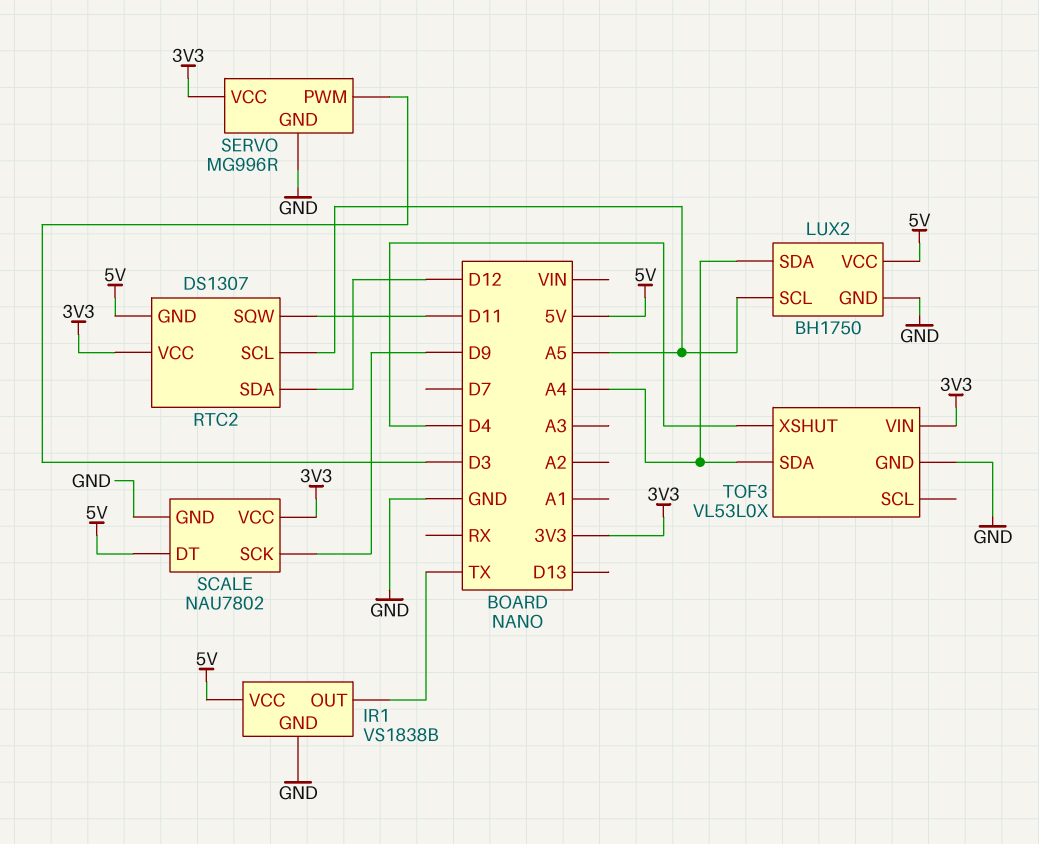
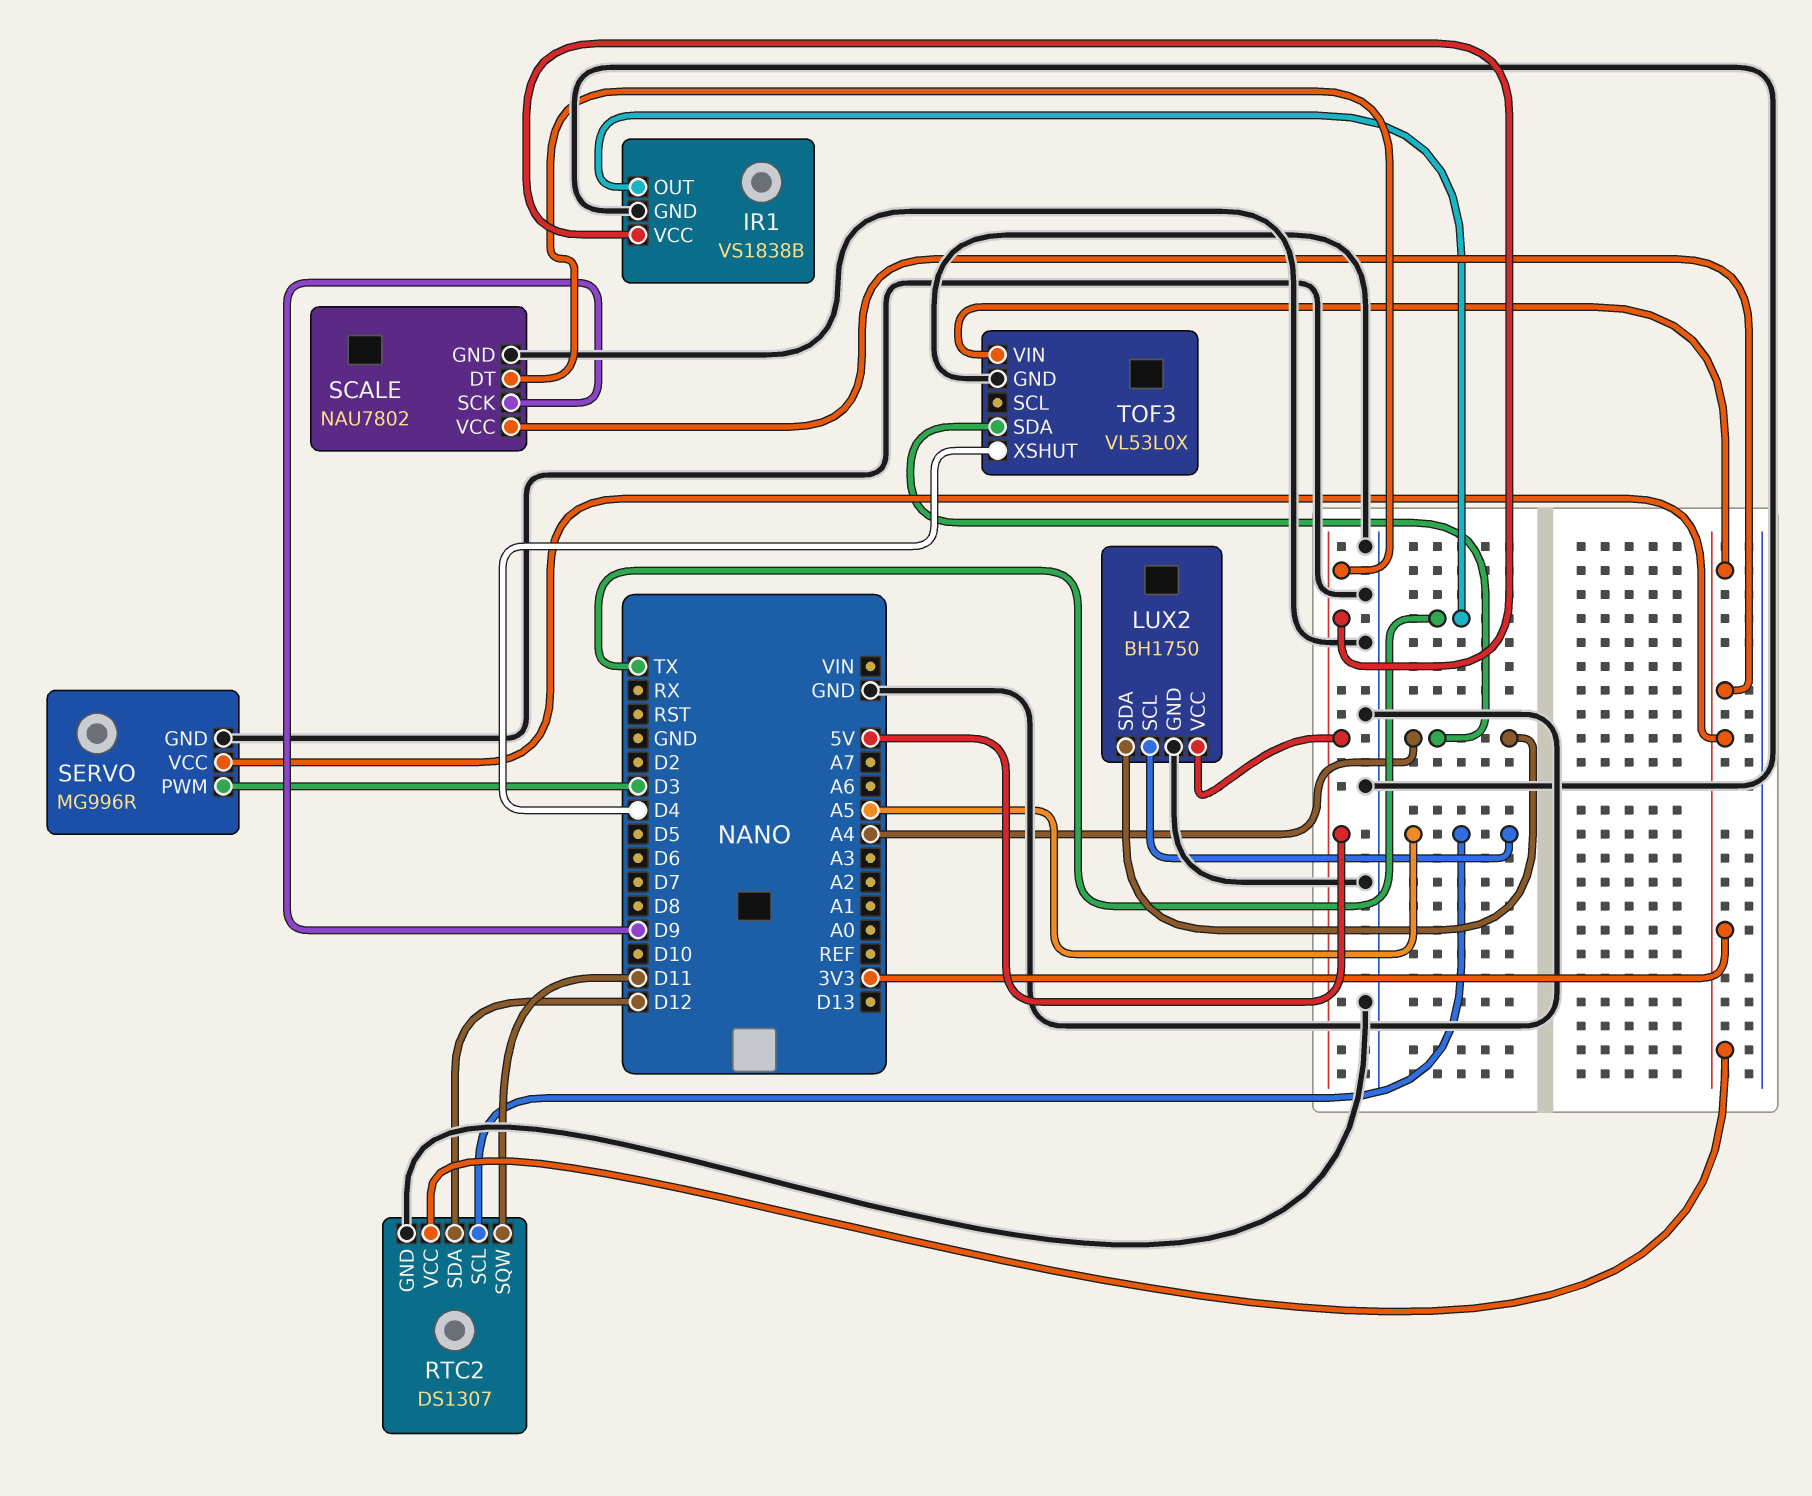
RTC2 pin GND: 5V -> GND

